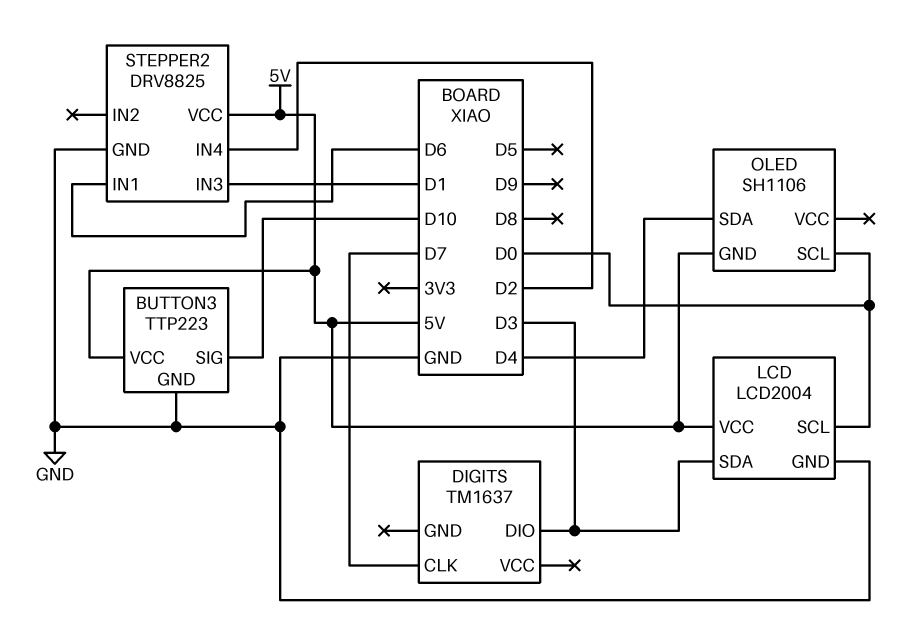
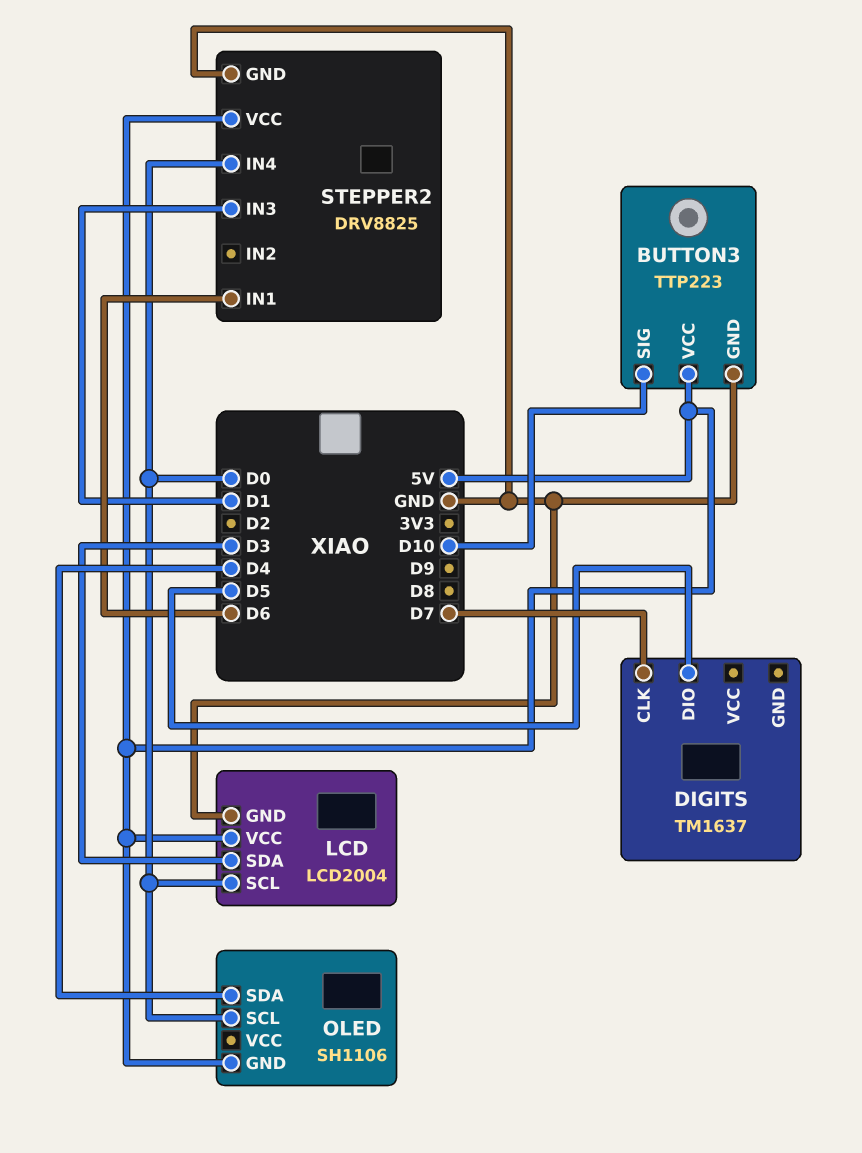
DIGITS pin DIO: D3 -> D5
STEPPER2 pin IN4: D2 -> D0

